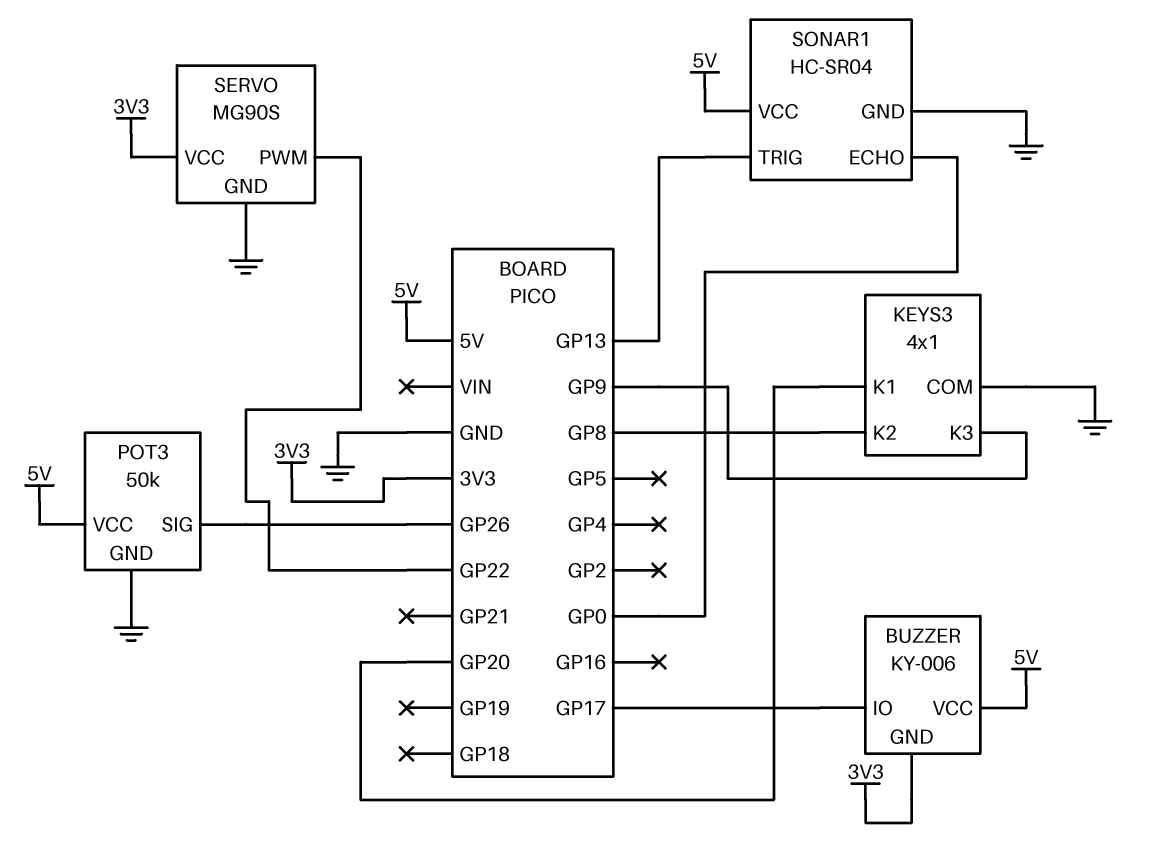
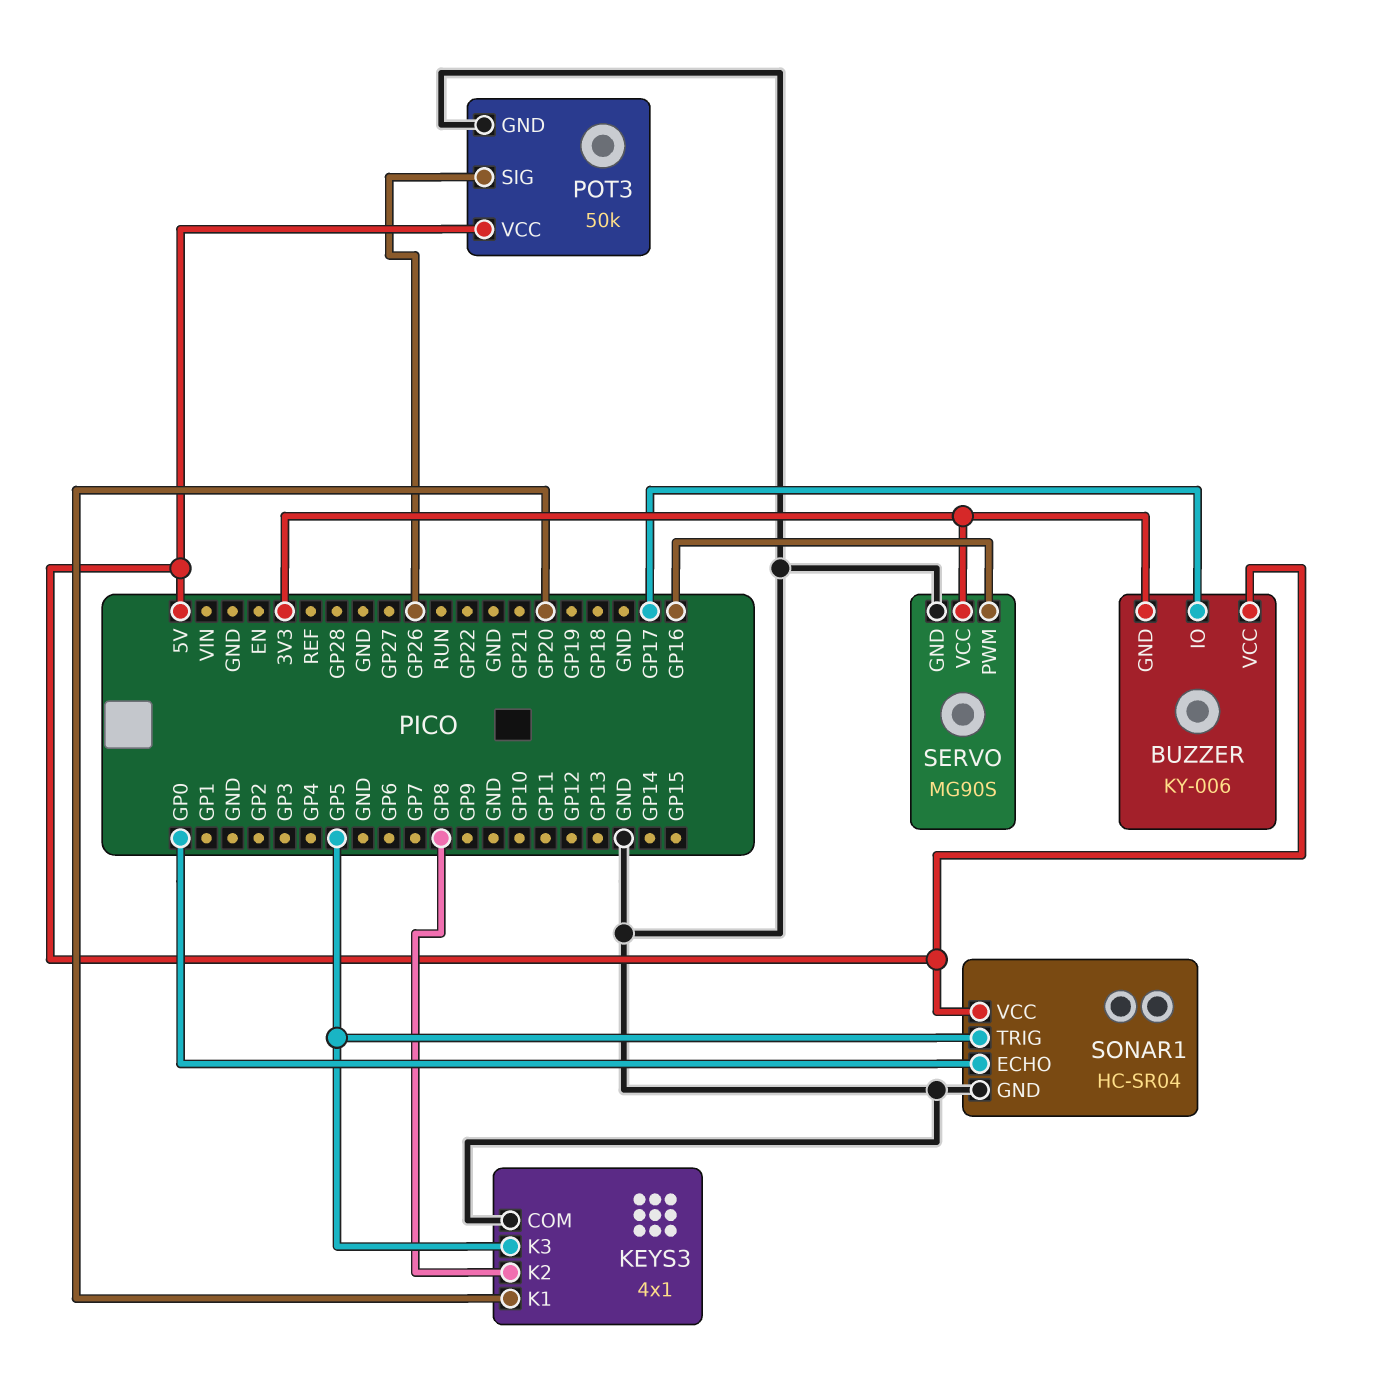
KEYS3 pin K3: GP9 -> GP5
SERVO pin PWM: GP22 -> GP16
SONAR1 pin TRIG: GP13 -> GP5

